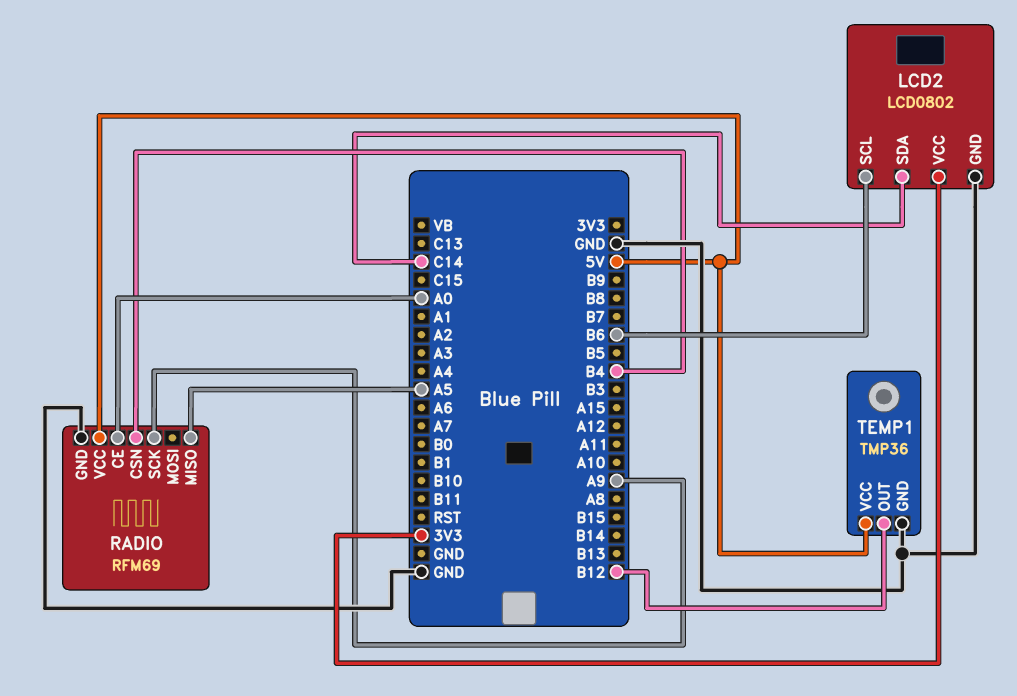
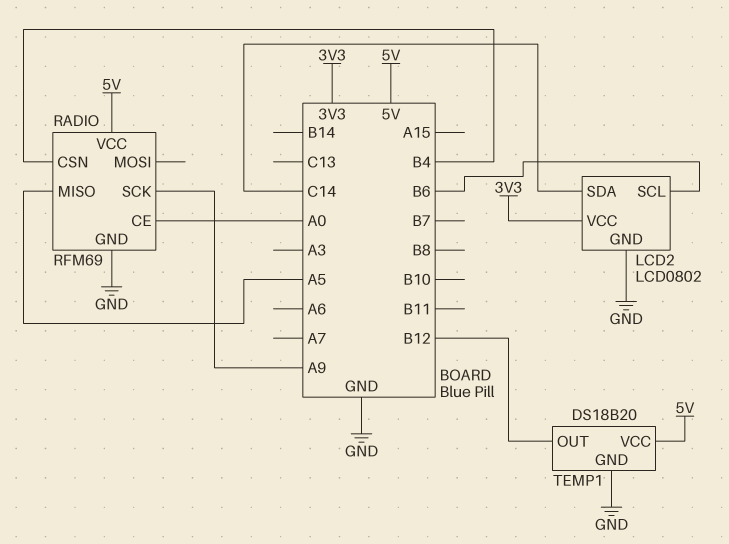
TEMP1: TMP36 -> DS18B20

